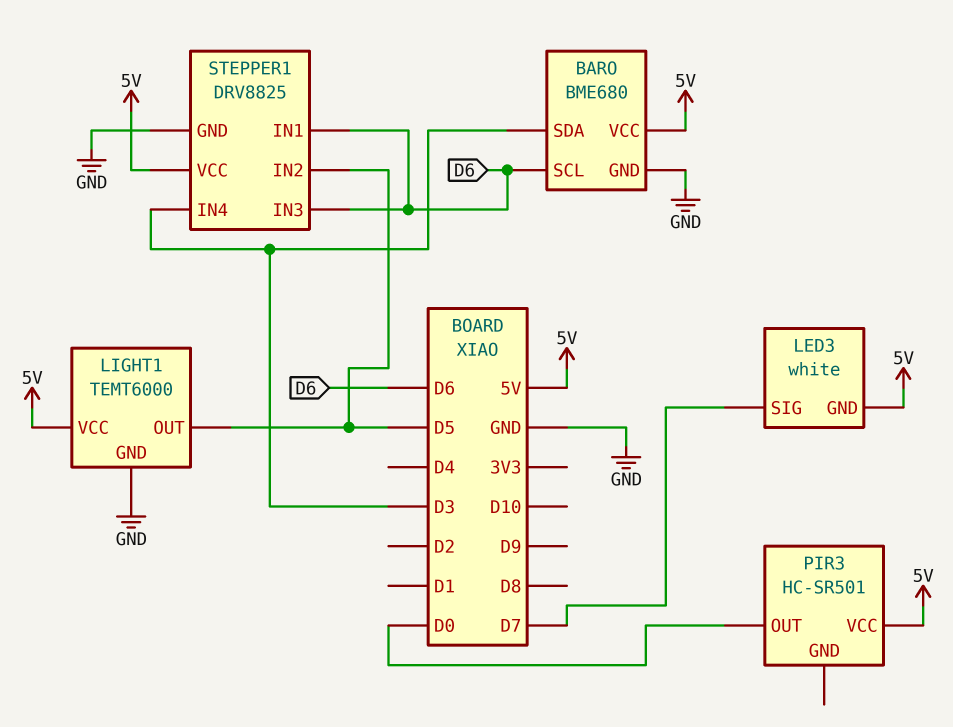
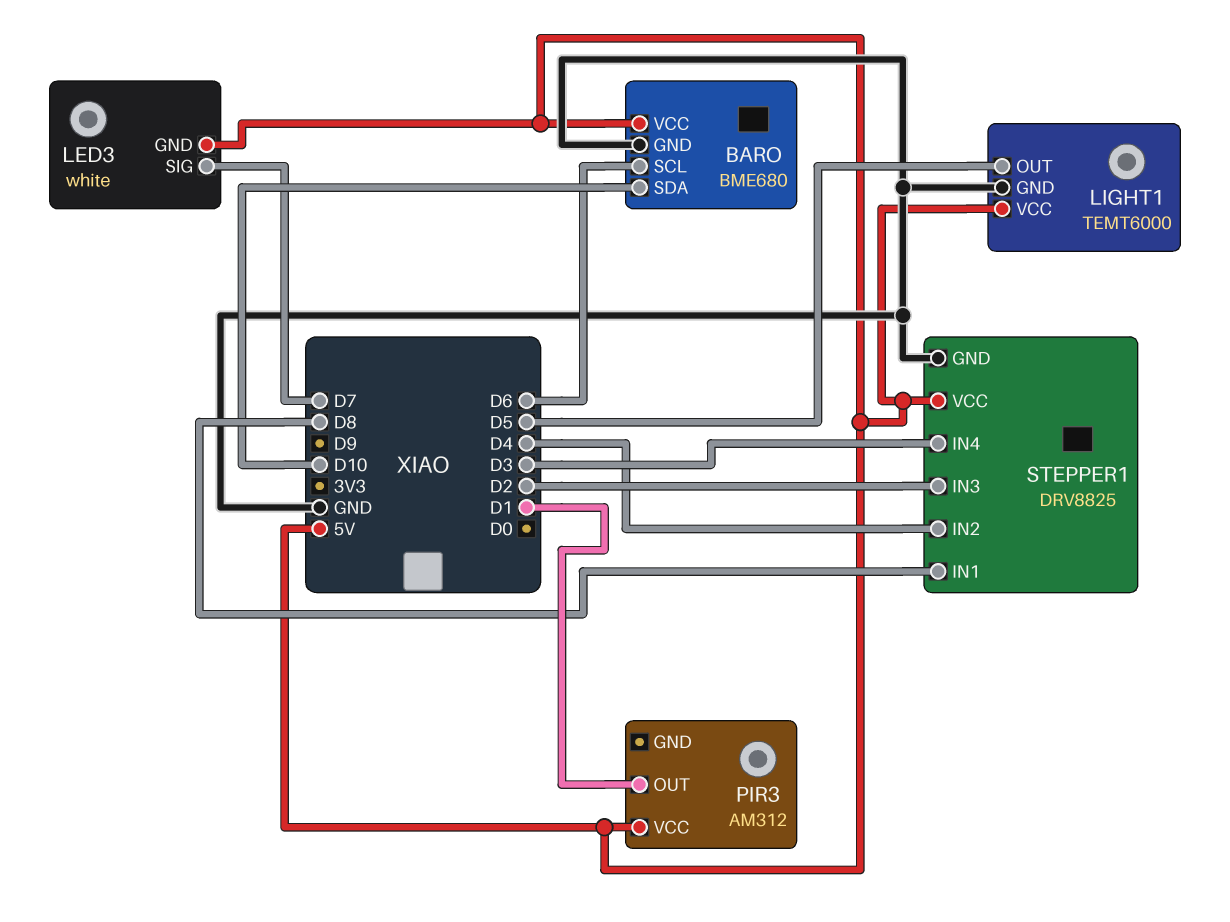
BARO pin SDA: D3 -> D10
PIR3: HC-SR501 -> AM312
PIR3 pin OUT: D0 -> D1
STEPPER1 pin IN1: D6 -> D8
STEPPER1 pin IN2: D5 -> D4
STEPPER1 pin IN3: D6 -> D2

